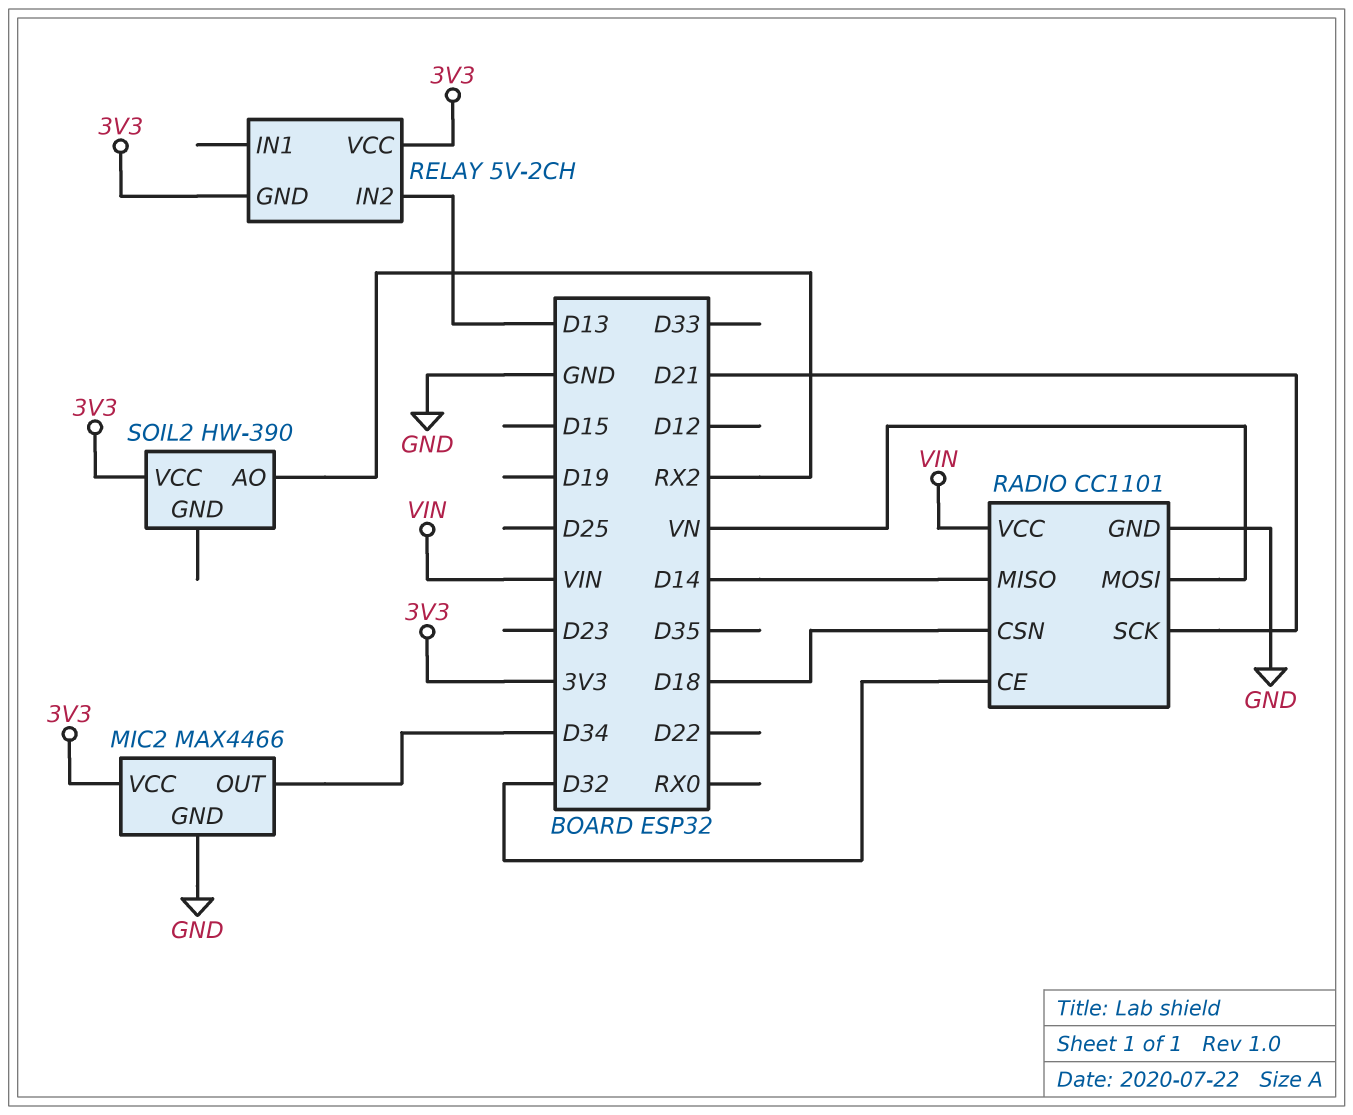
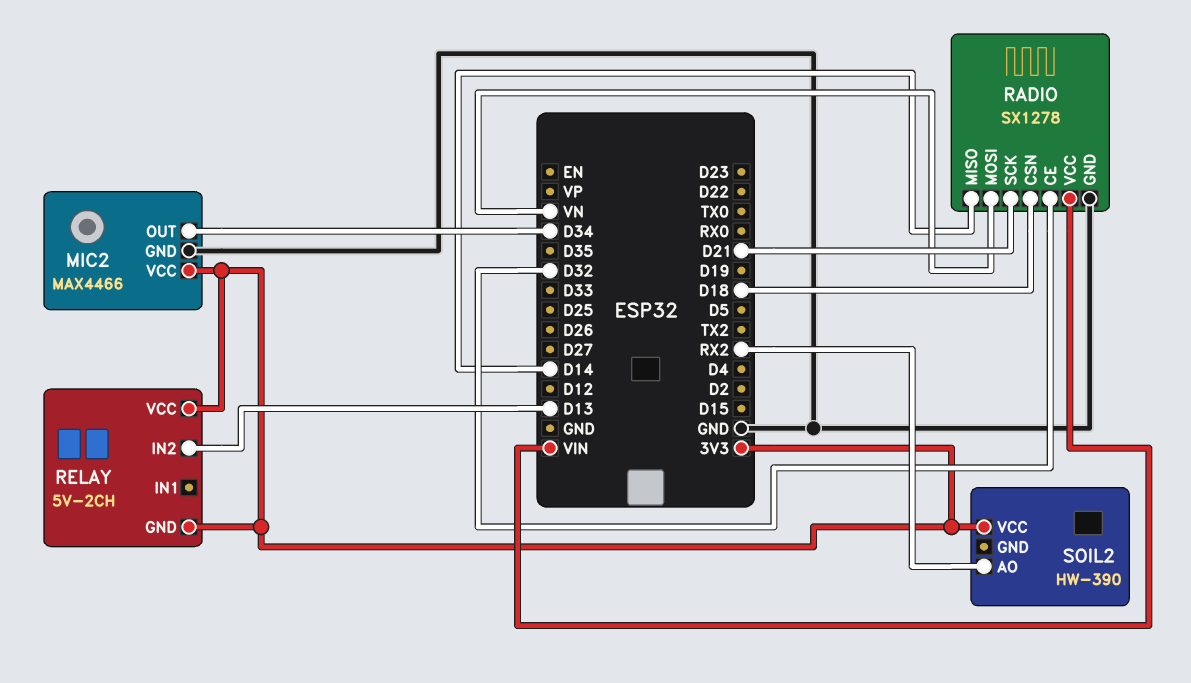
RADIO: CC1101 -> SX1278

